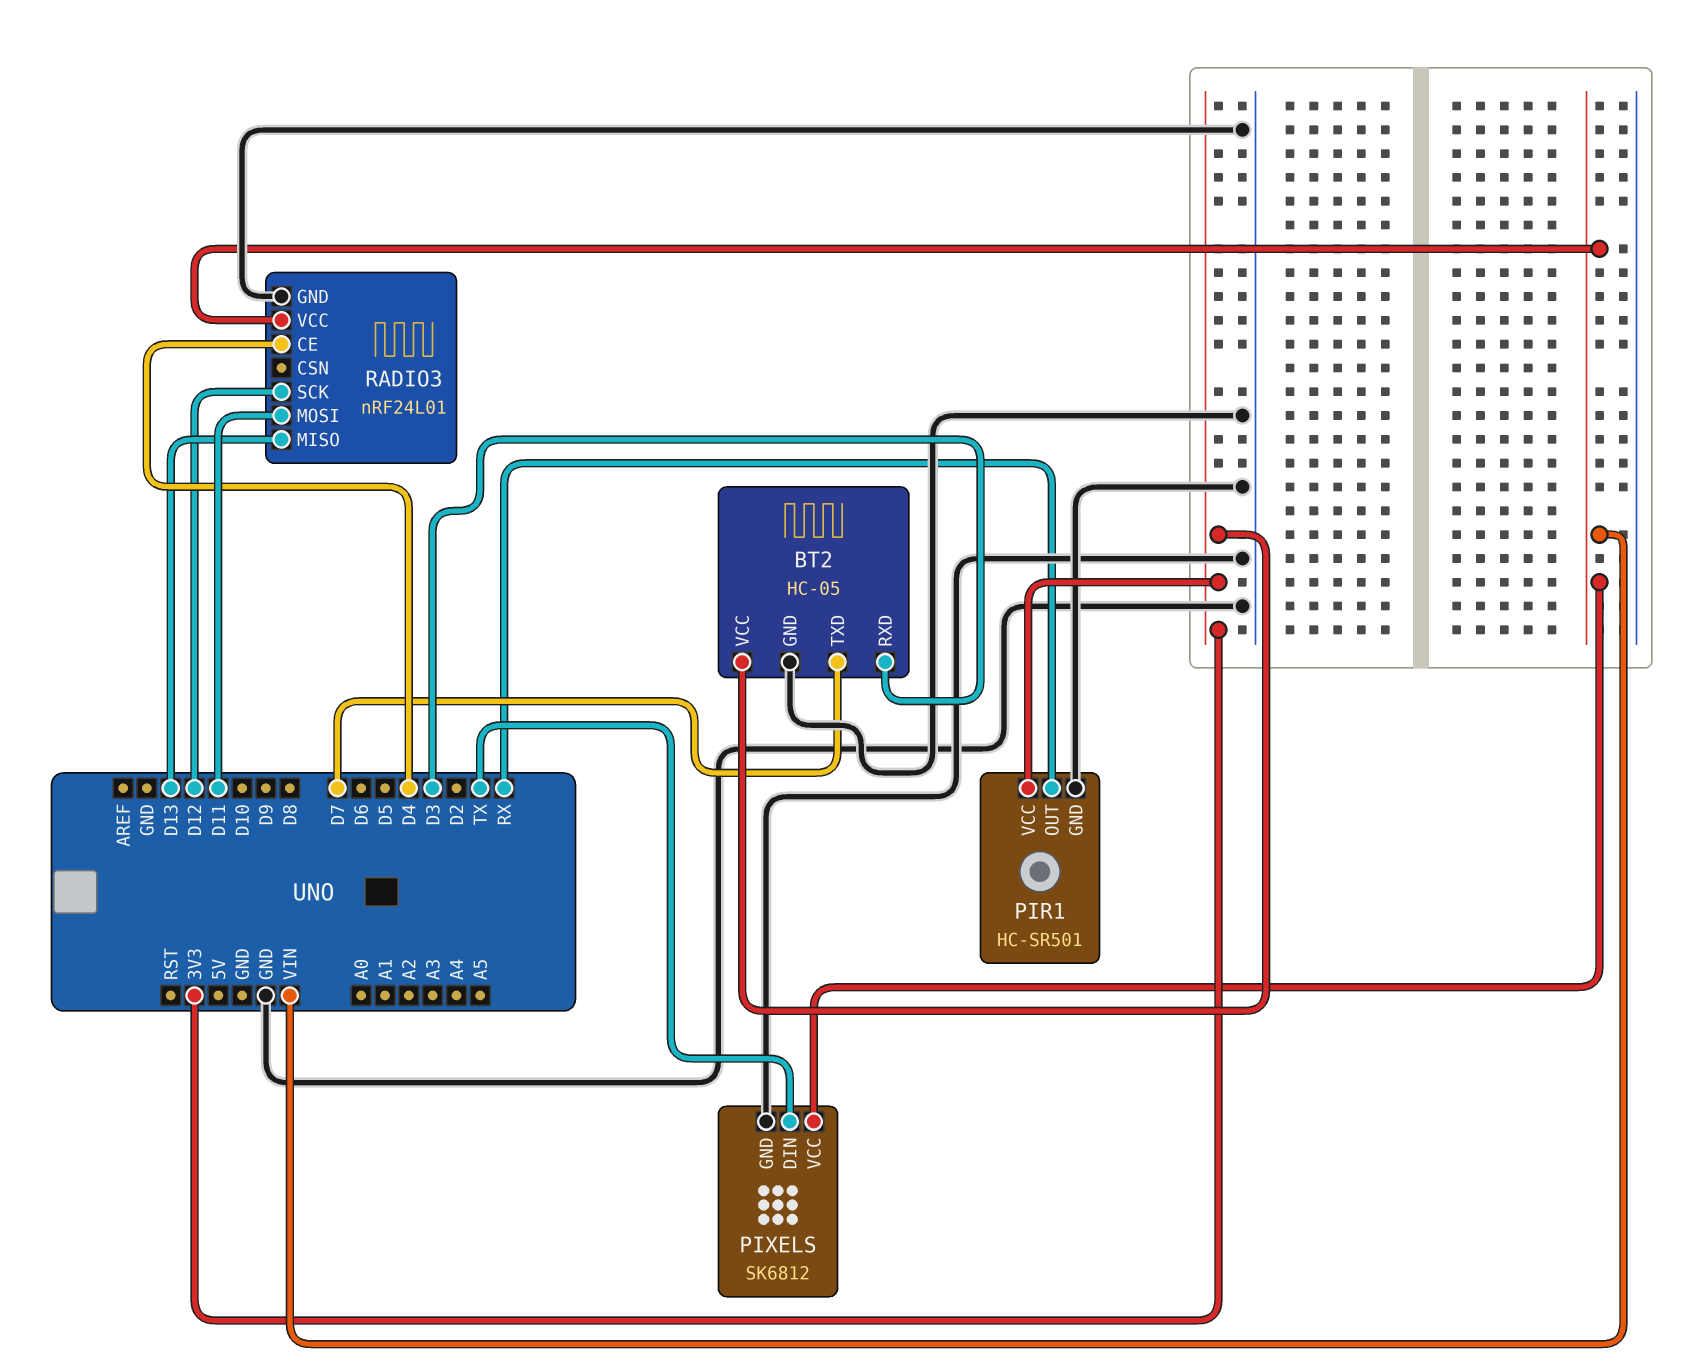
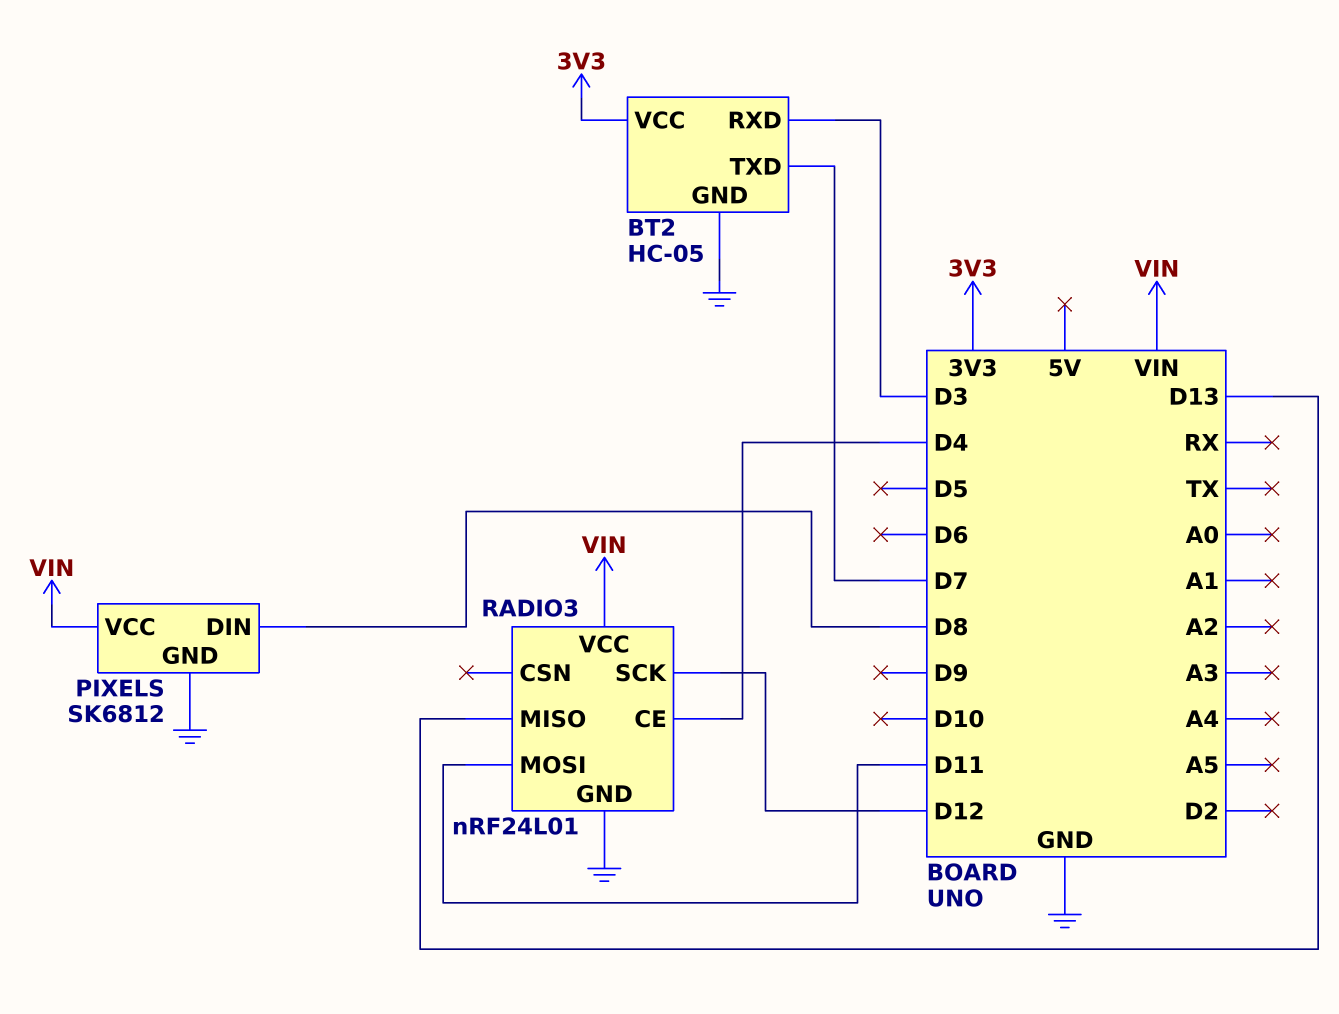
PIR1: HC-SR501 -> none
PIR1 pin GND: GND -> none
PIR1 pin OUT: RX -> none
PIR1 pin VCC: 3V3 -> none
PIXELS pin DIN: TX -> D8

